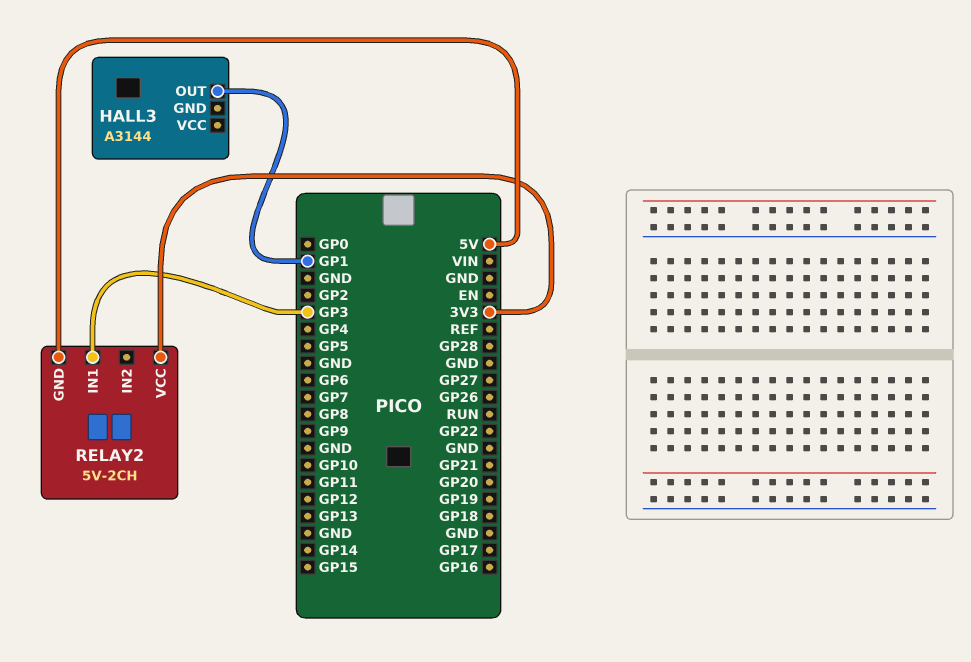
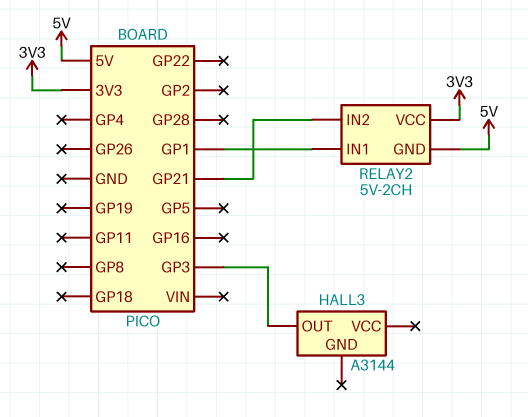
HALL3 pin OUT: GP1 -> GP3
RELAY2 pin IN1: GP3 -> GP1
RELAY2 pin IN2: none -> GP21

